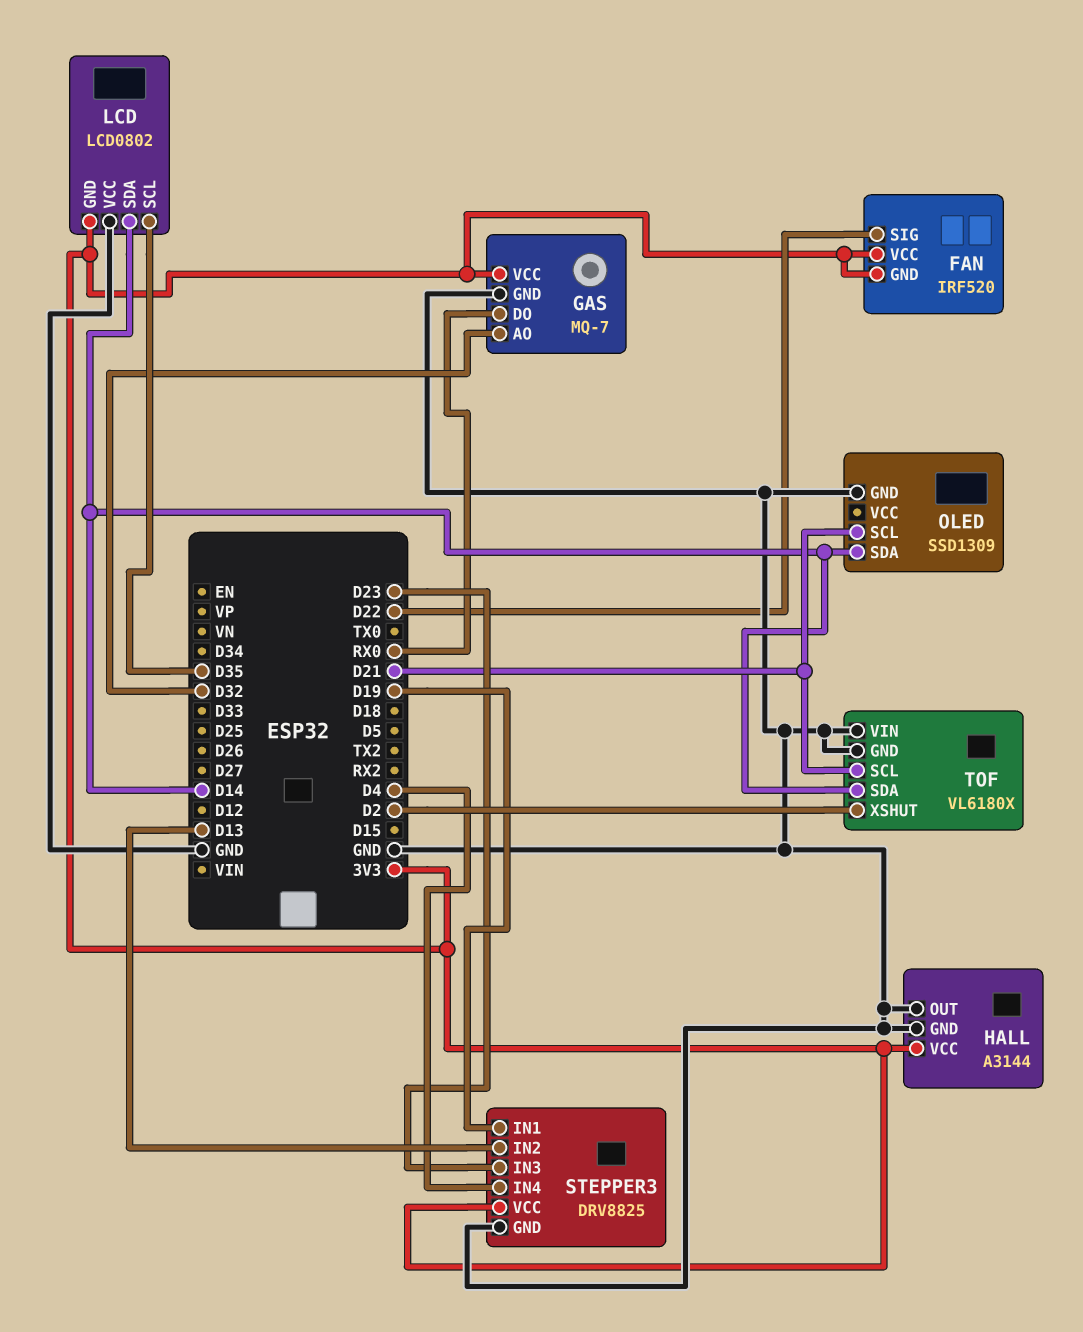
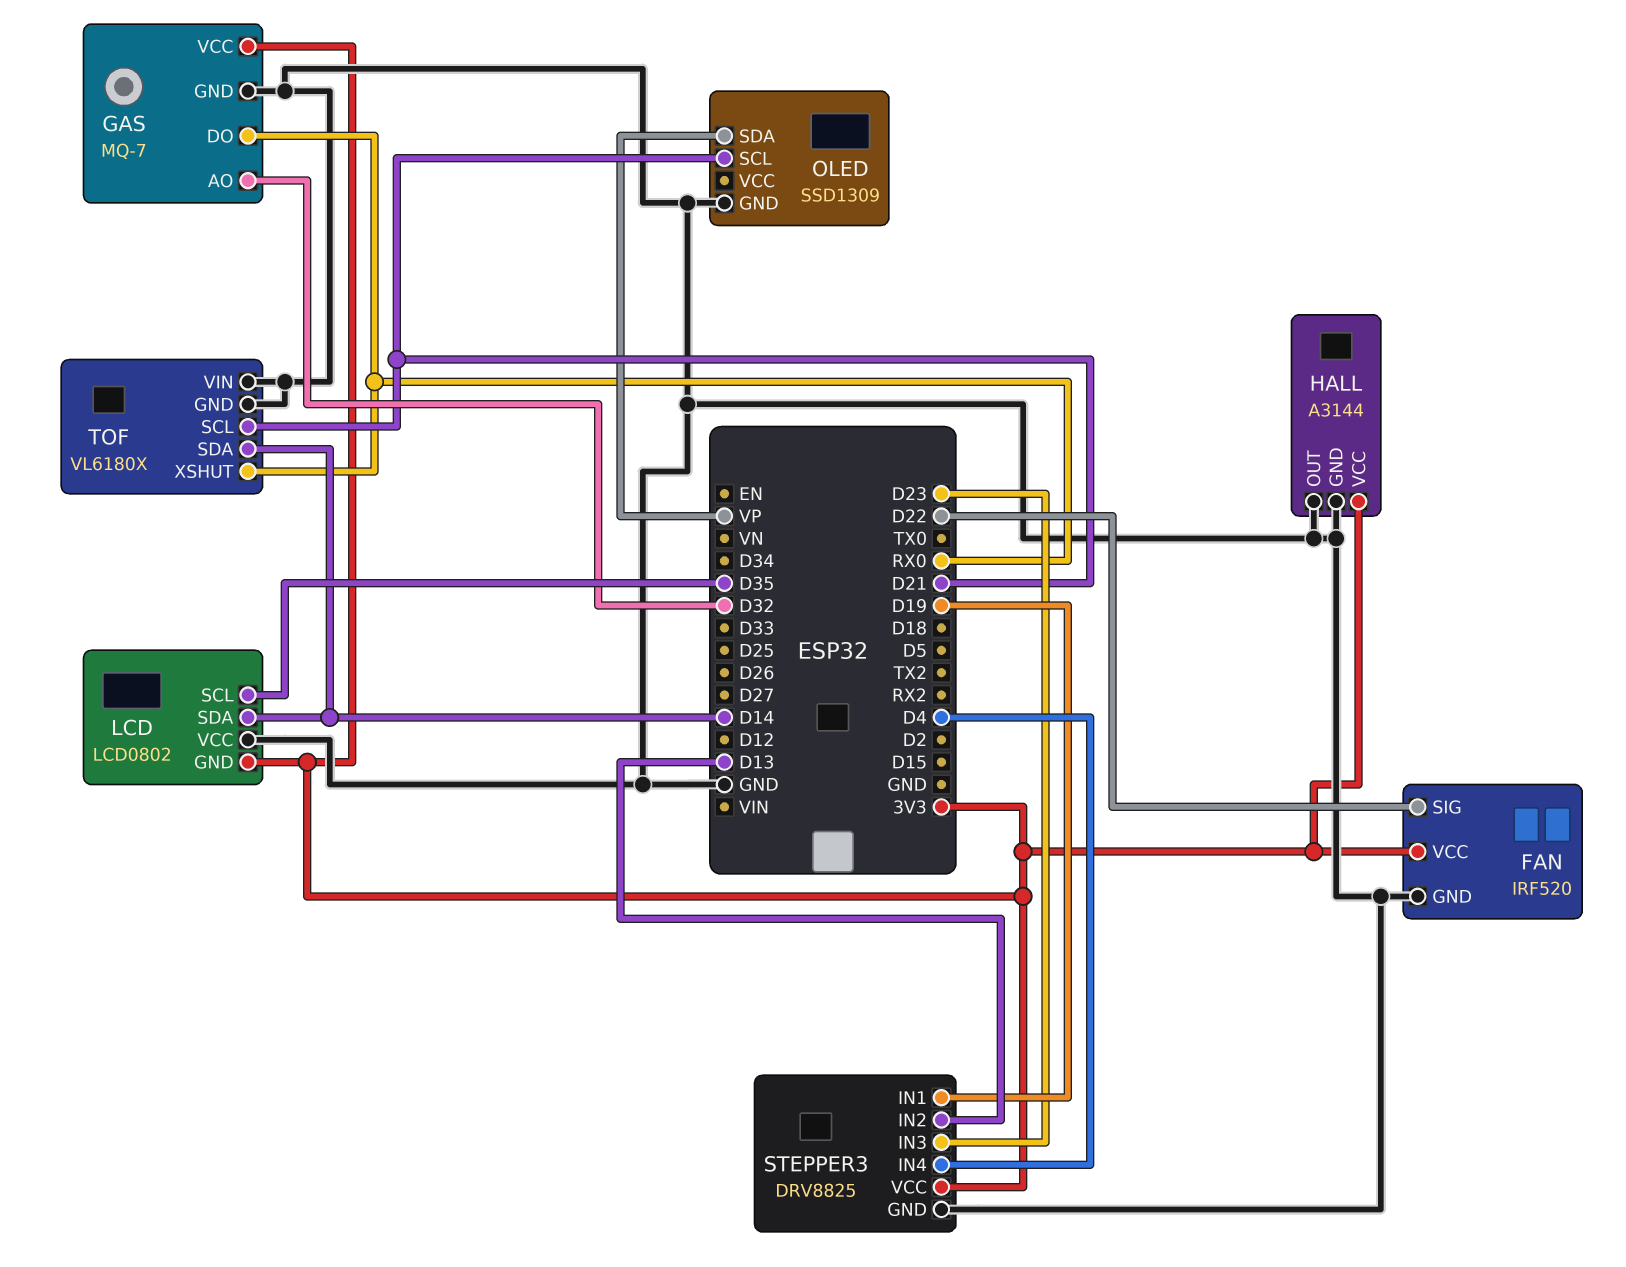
FAN pin GND: 3V3 -> GND
OLED pin SDA: D14 -> VP
TOF pin XSHUT: D2 -> RX0

